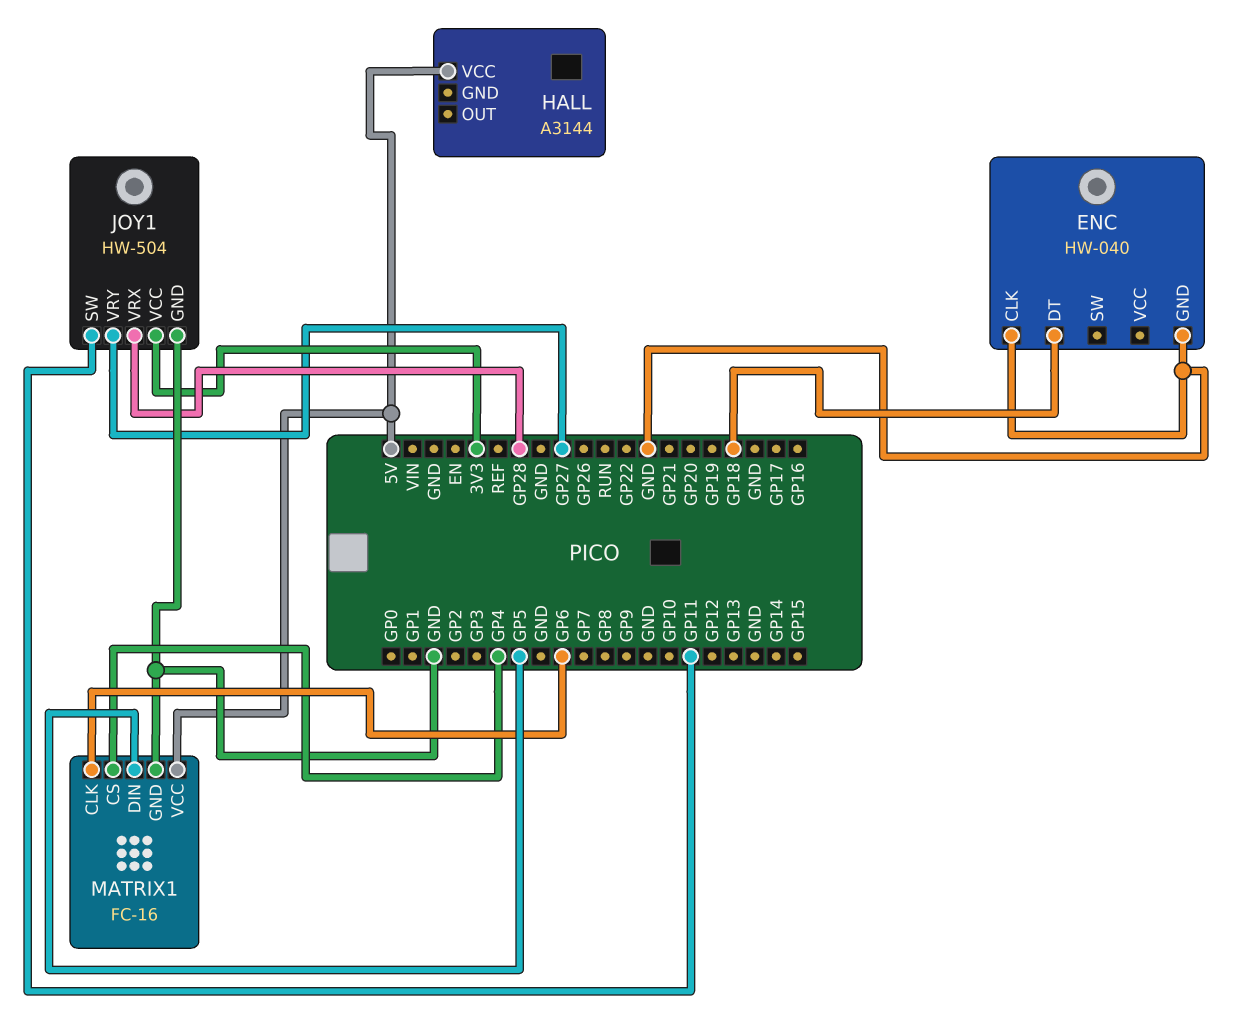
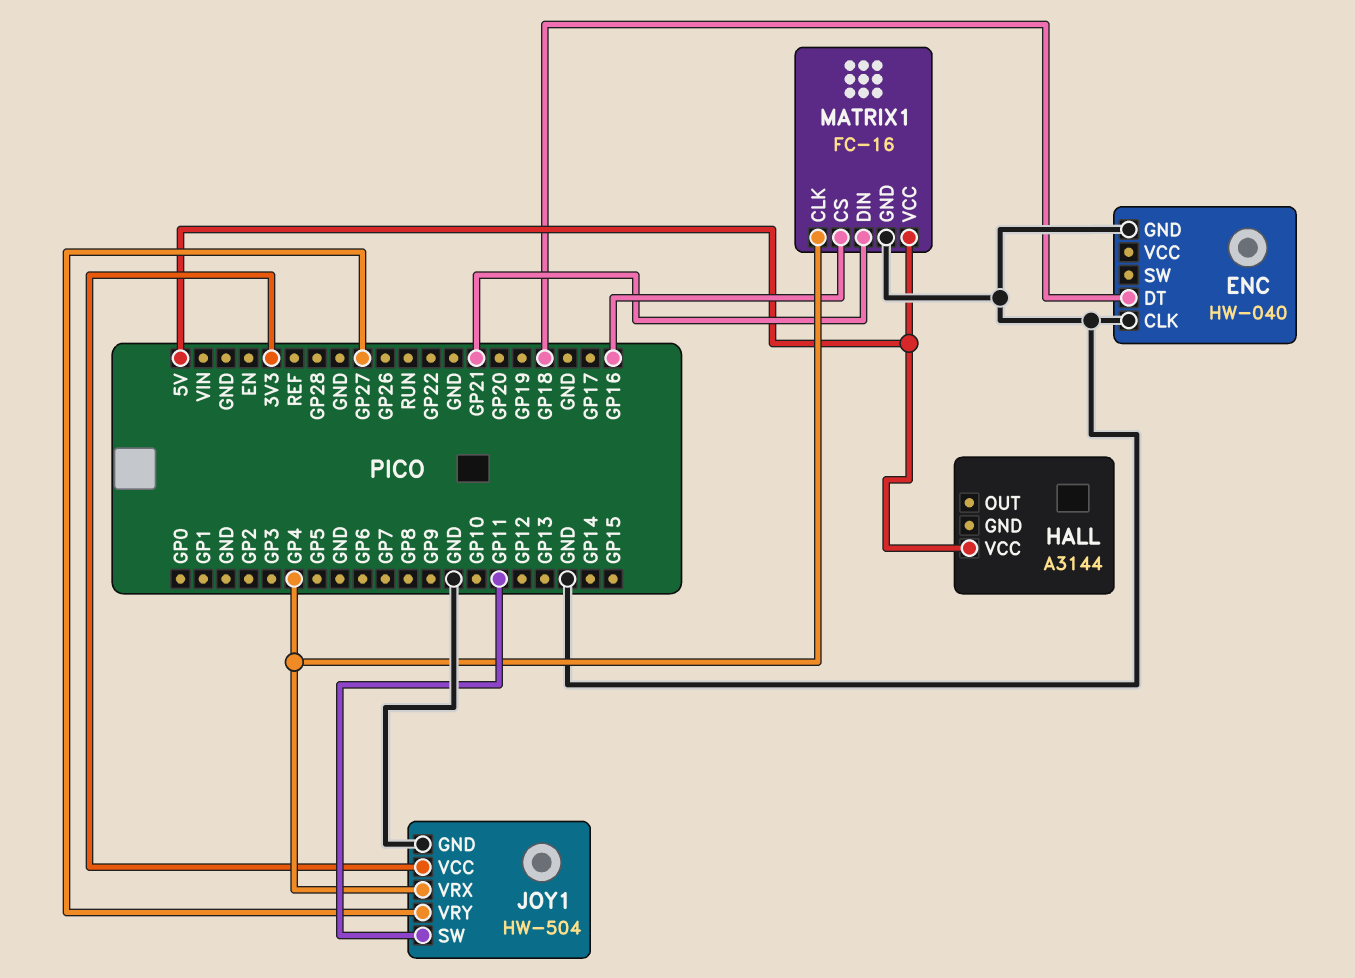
JOY1 pin VRX: GP28 -> GP4
MATRIX1 pin CLK: GP6 -> GP4
MATRIX1 pin CS: GP4 -> GP16
MATRIX1 pin DIN: GP5 -> GP21

